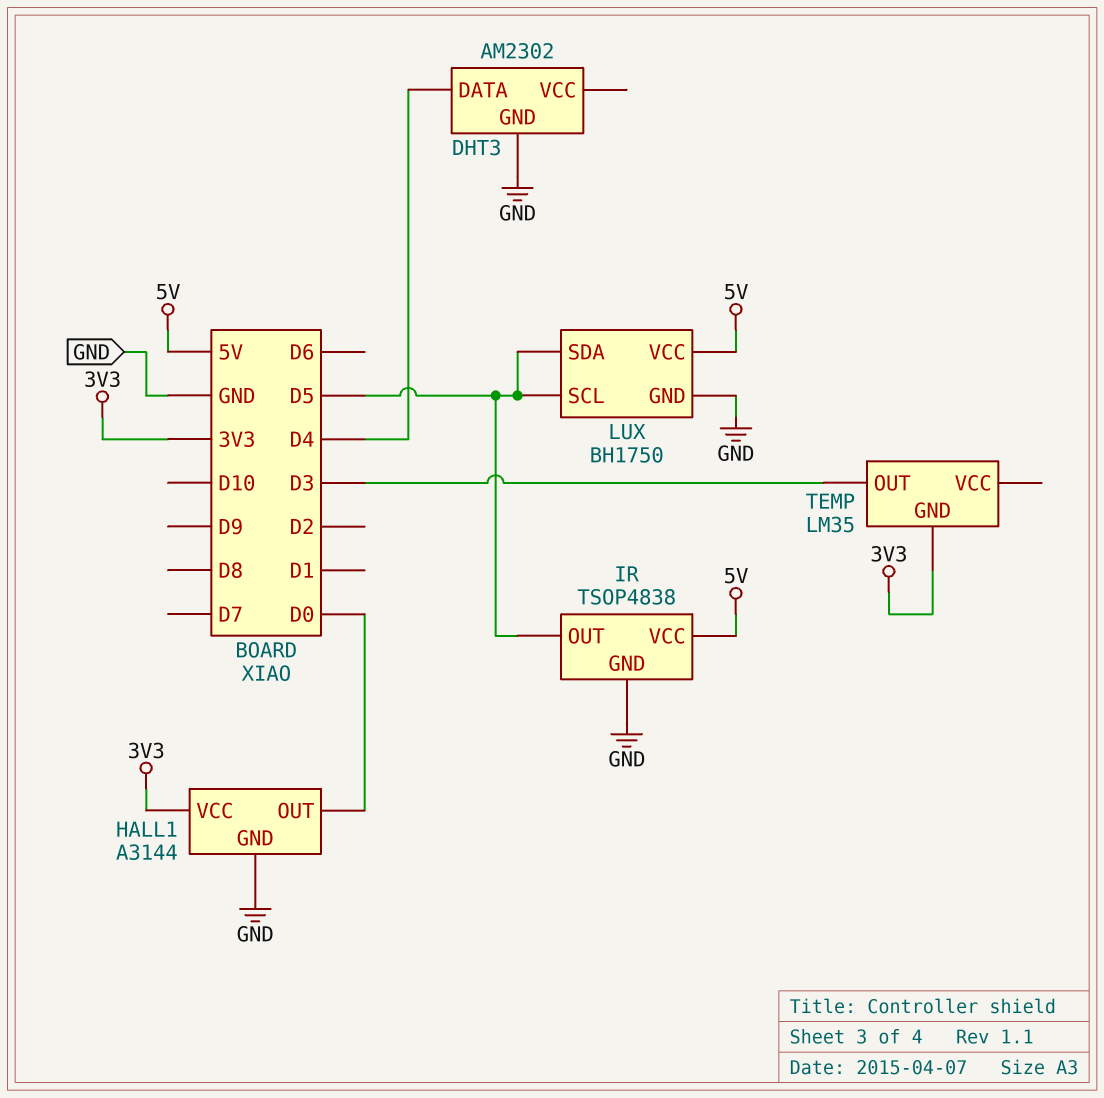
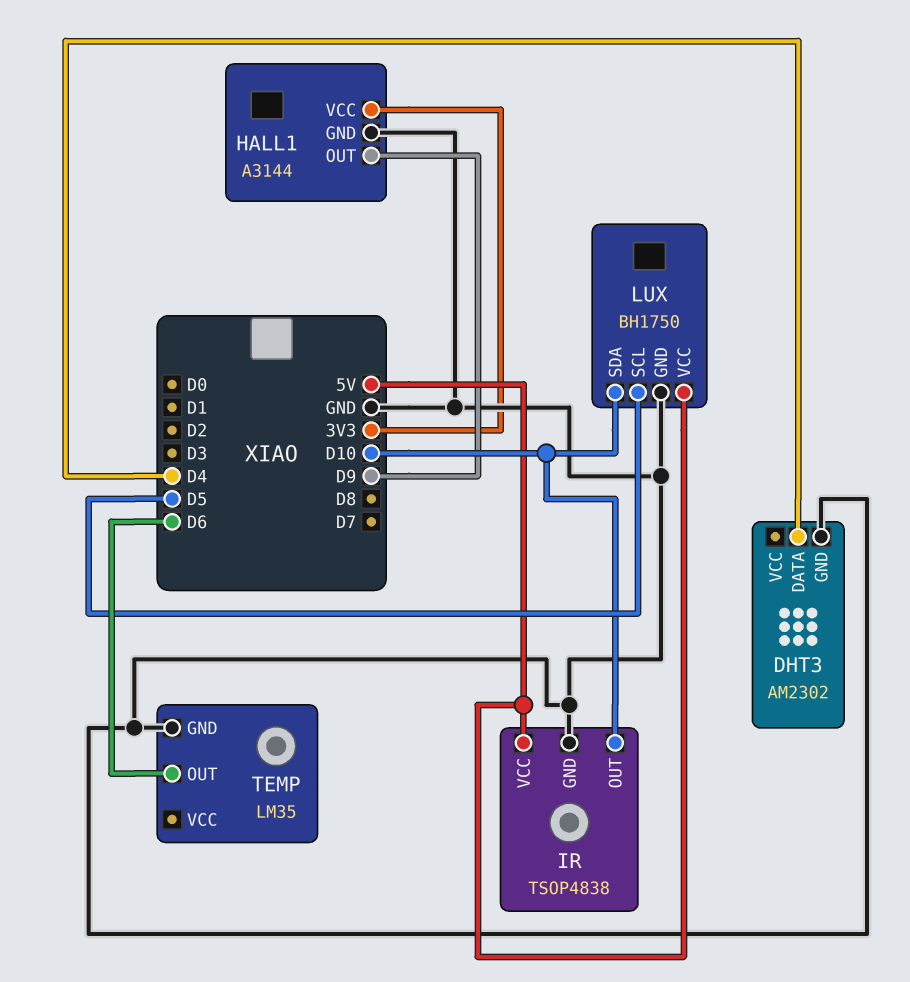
HALL1 pin OUT: D0 -> D9
IR pin OUT: D5 -> D10
LUX pin SDA: D5 -> D10
TEMP pin GND: 3V3 -> GND
TEMP pin OUT: D3 -> D6

